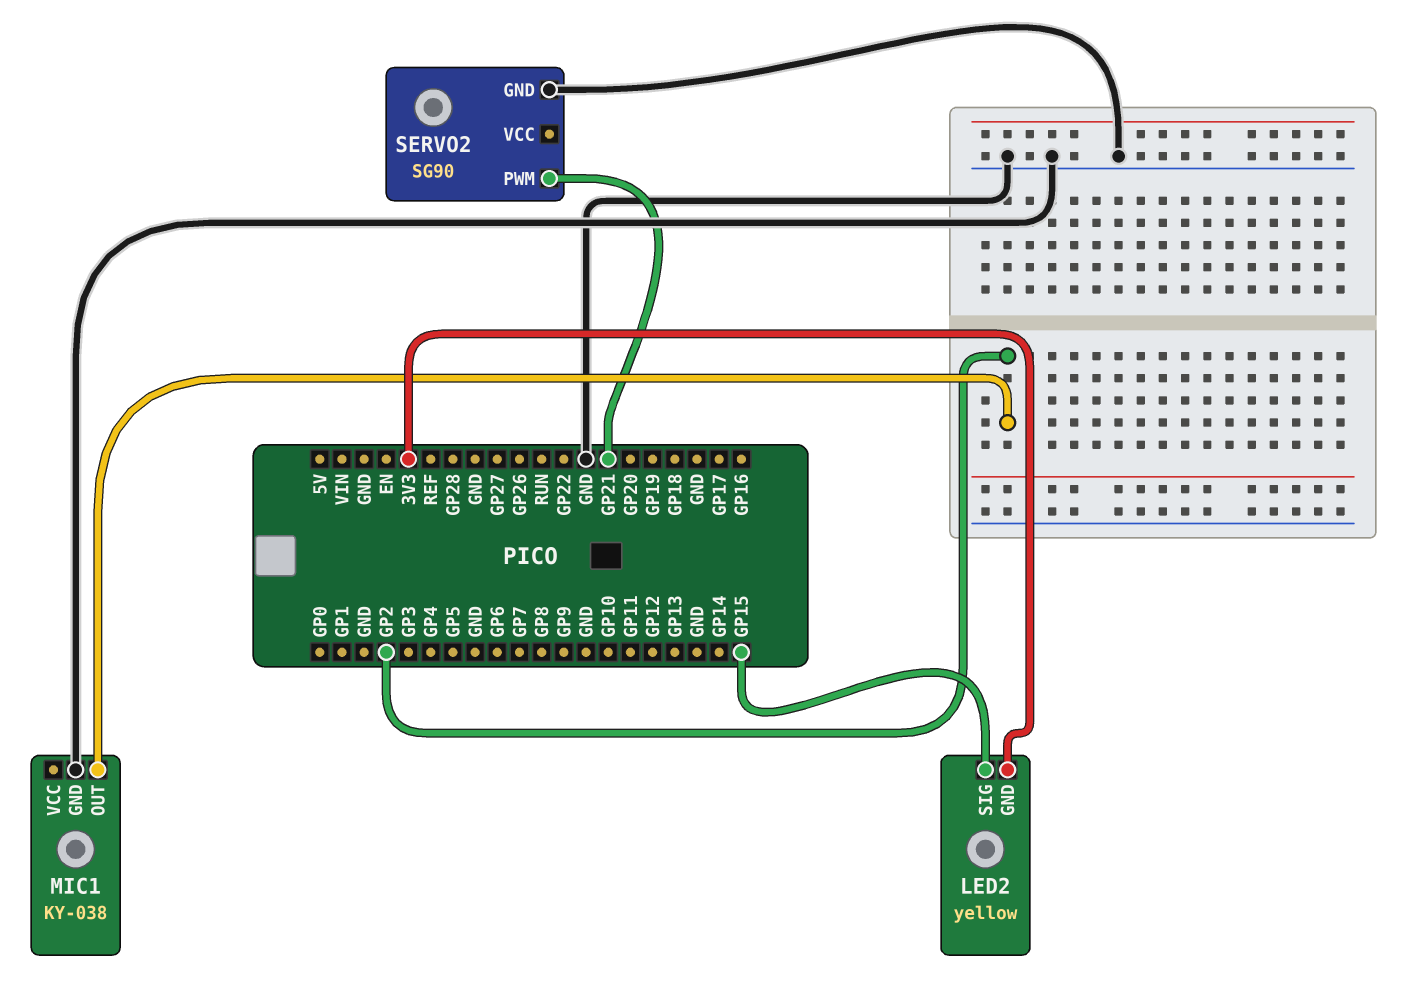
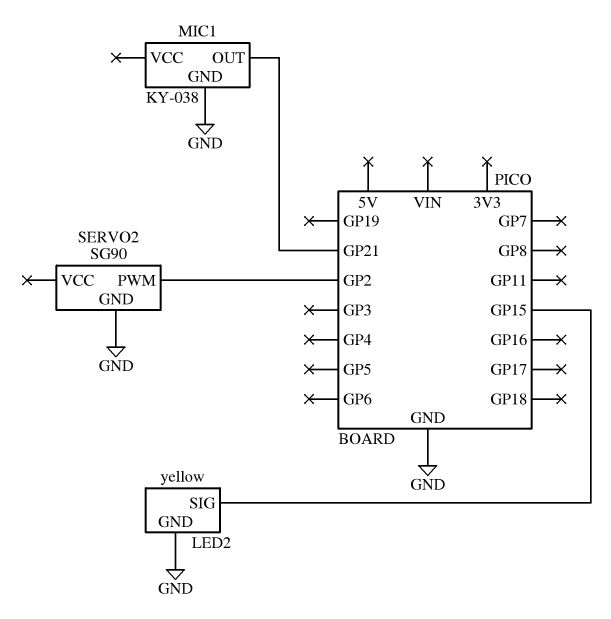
LED2 pin GND: 3V3 -> GND
MIC1 pin OUT: GP2 -> GP21
SERVO2 pin PWM: GP21 -> GP2

